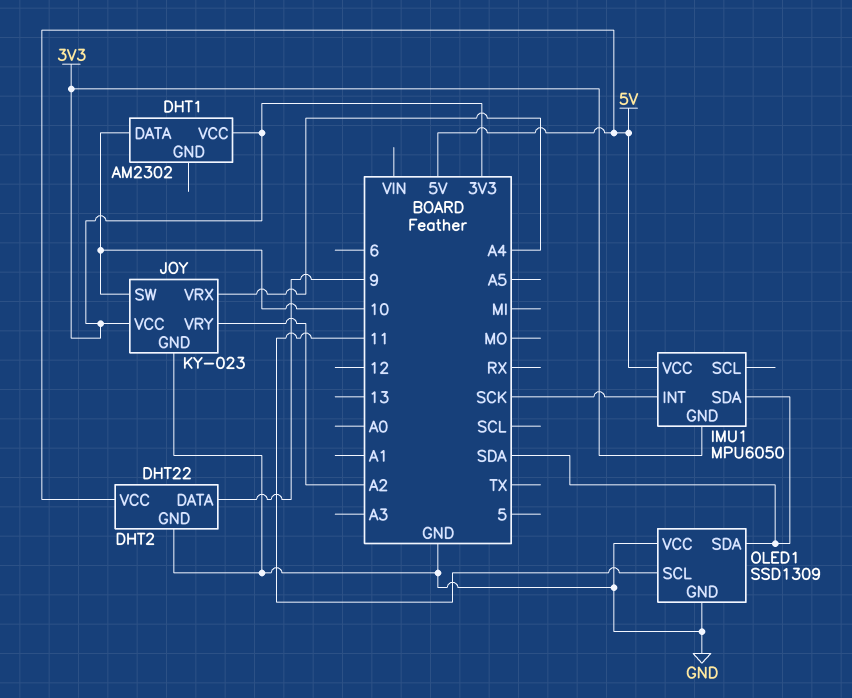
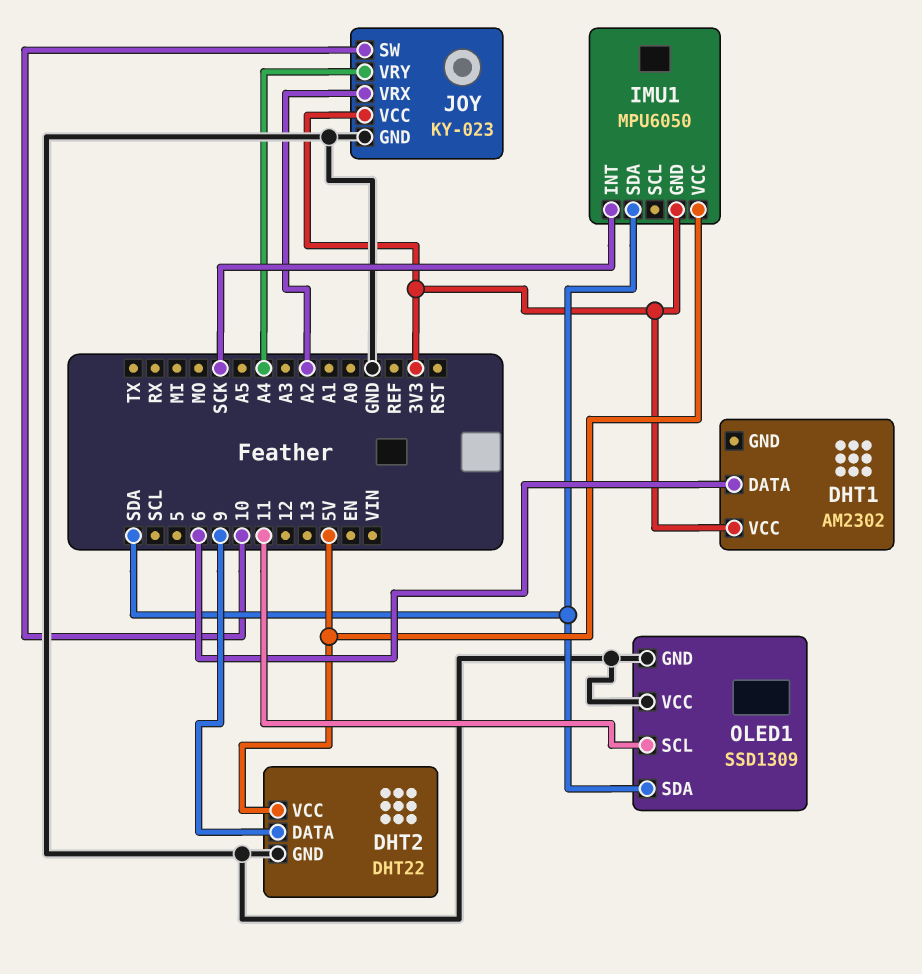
DHT1 pin DATA: 10 -> 6
JOY pin VRX: A4 -> A2
JOY pin VRY: A2 -> A4

